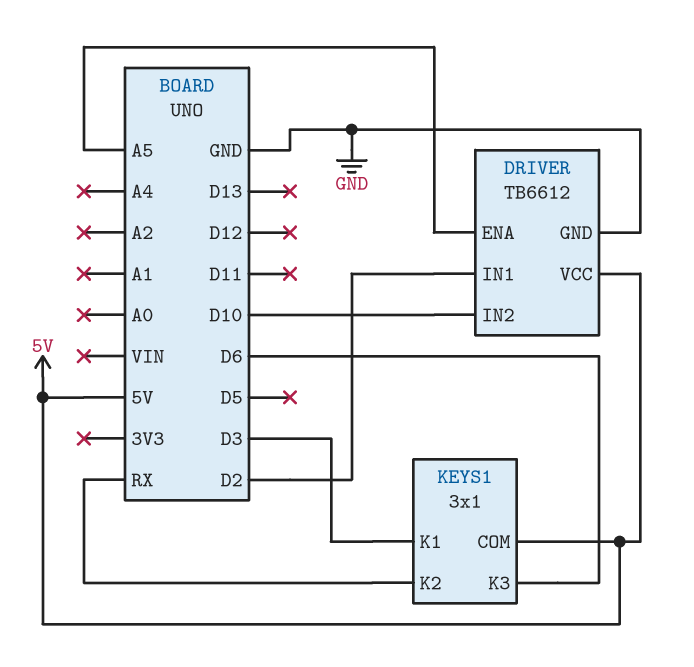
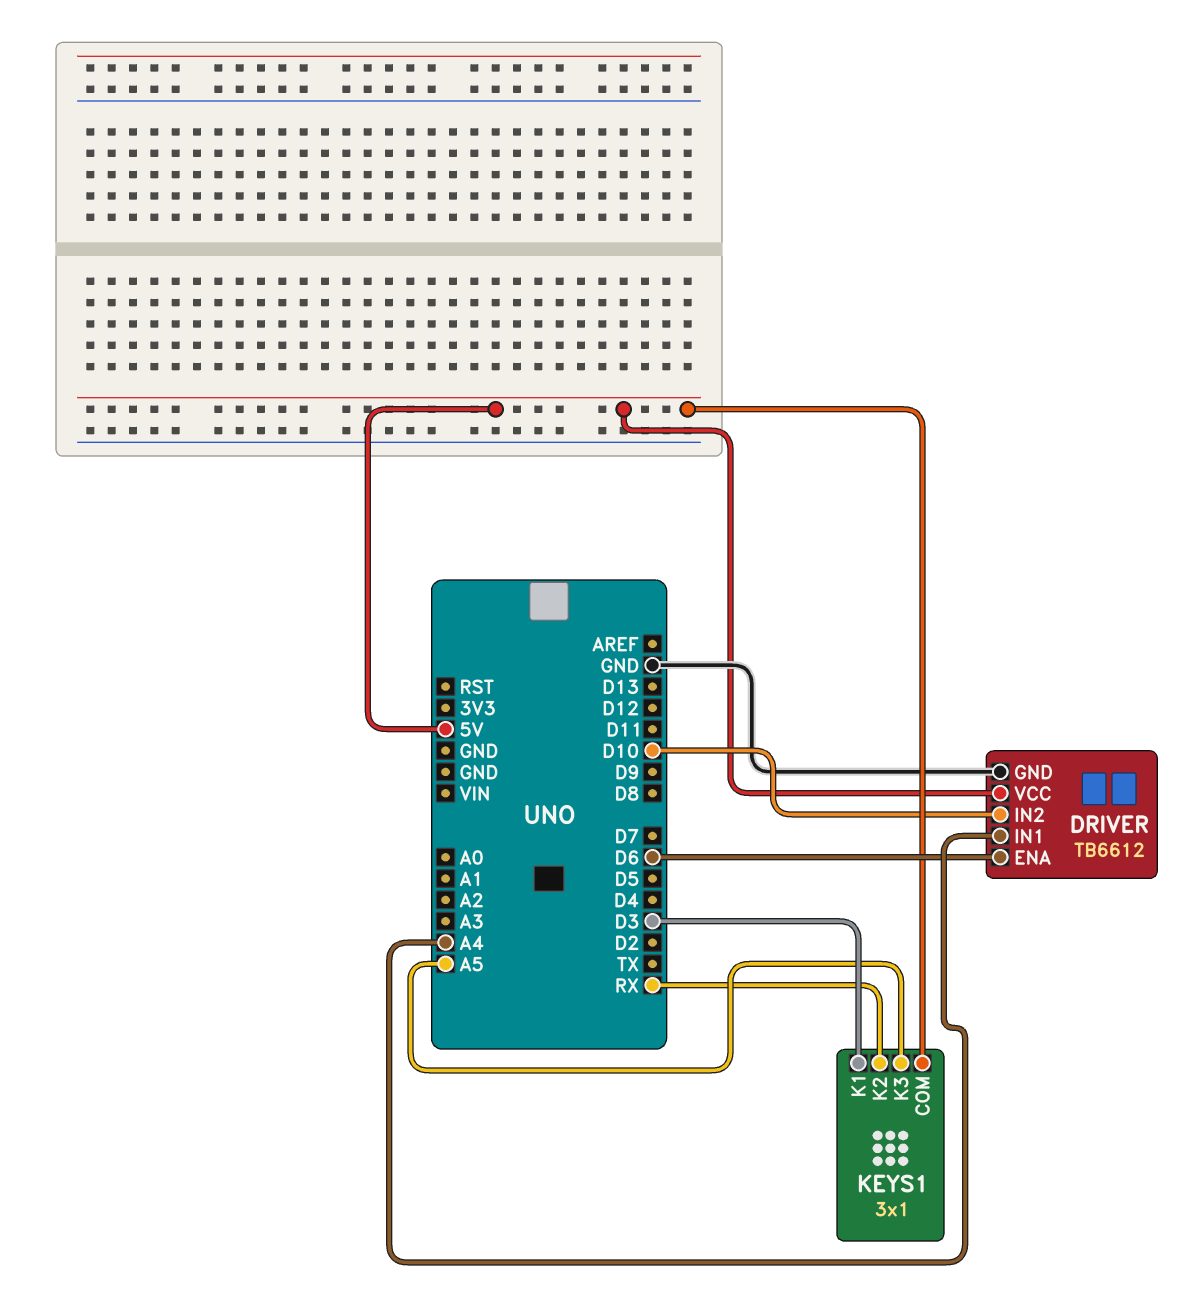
DRIVER pin ENA: A5 -> D6
DRIVER pin IN1: D2 -> A4
KEYS1 pin K3: D6 -> A5

